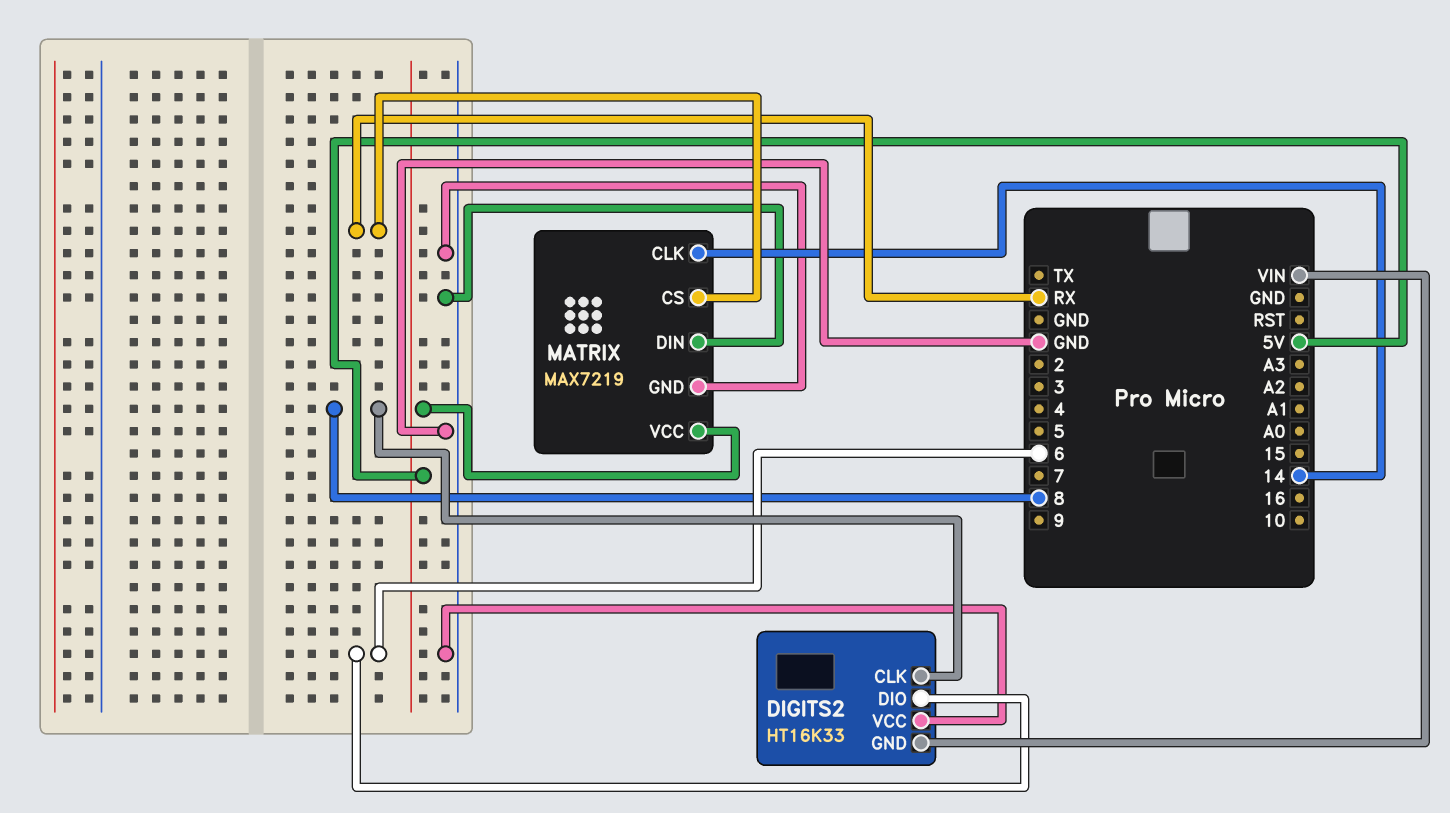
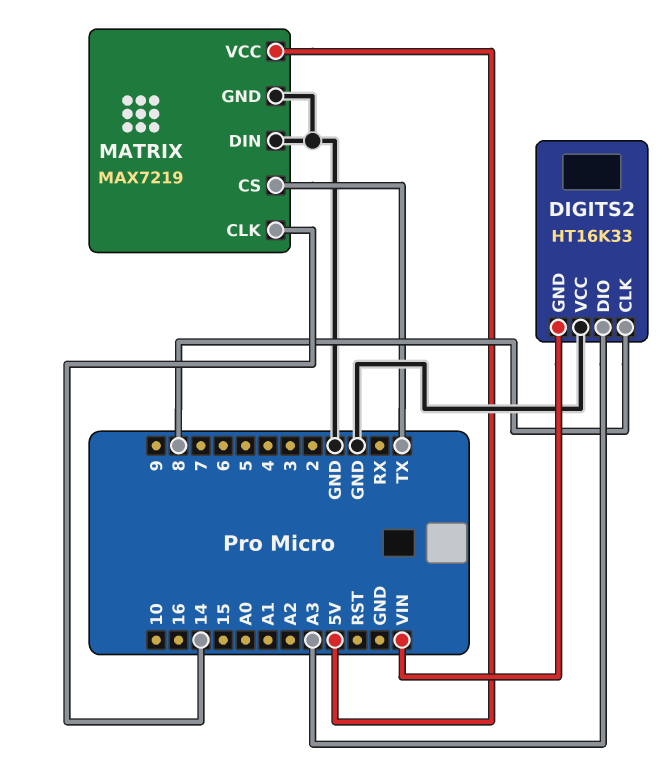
DIGITS2 pin DIO: 6 -> A3
MATRIX pin CS: RX -> TX

